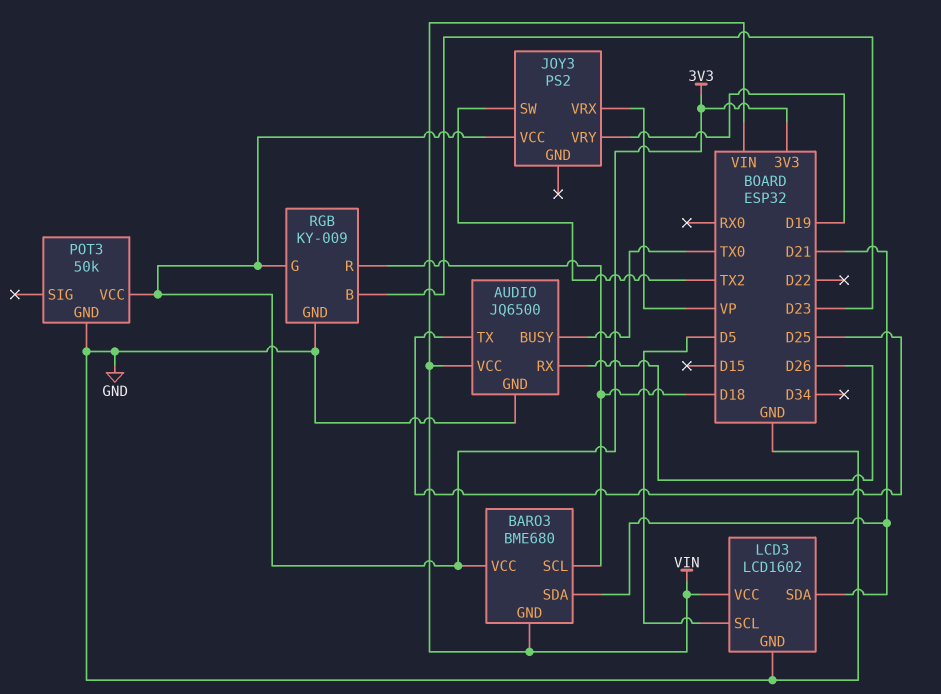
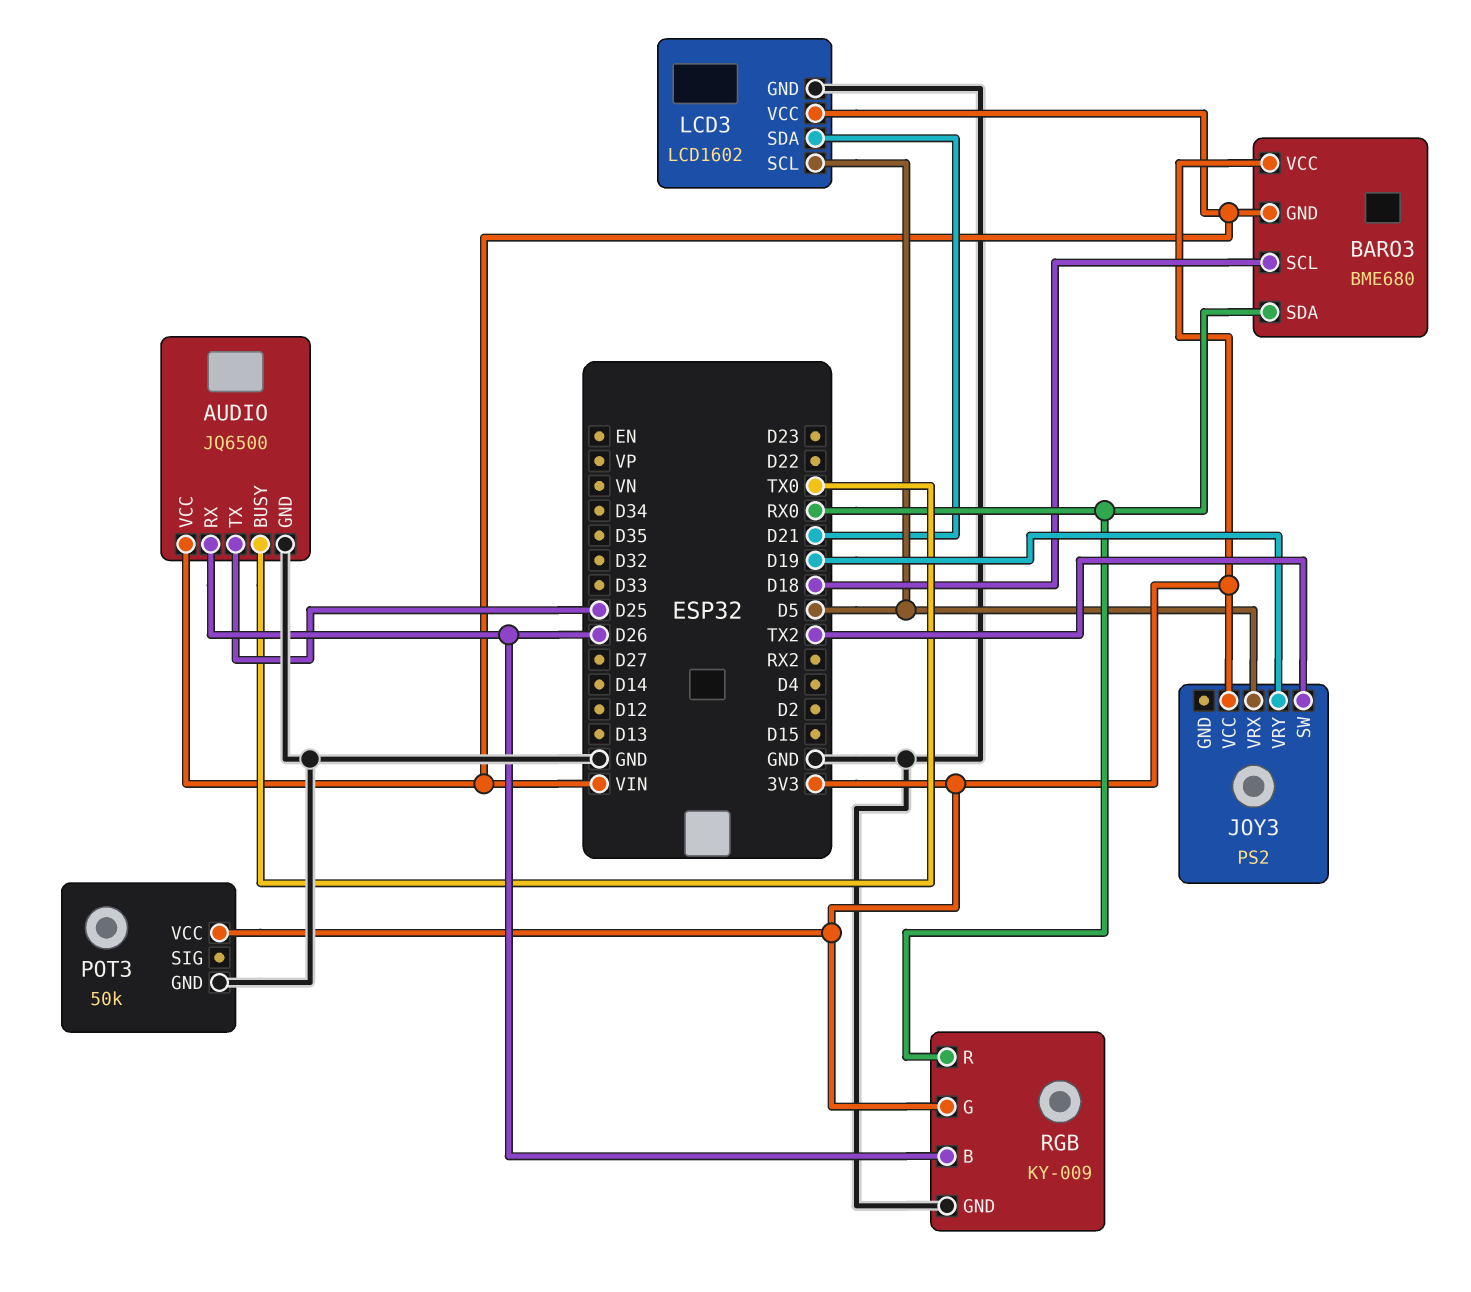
BARO3 pin SDA: D21 -> RX0
JOY3 pin VRX: VP -> D5
RGB pin B: D23 -> D26
RGB pin R: D18 -> RX0

